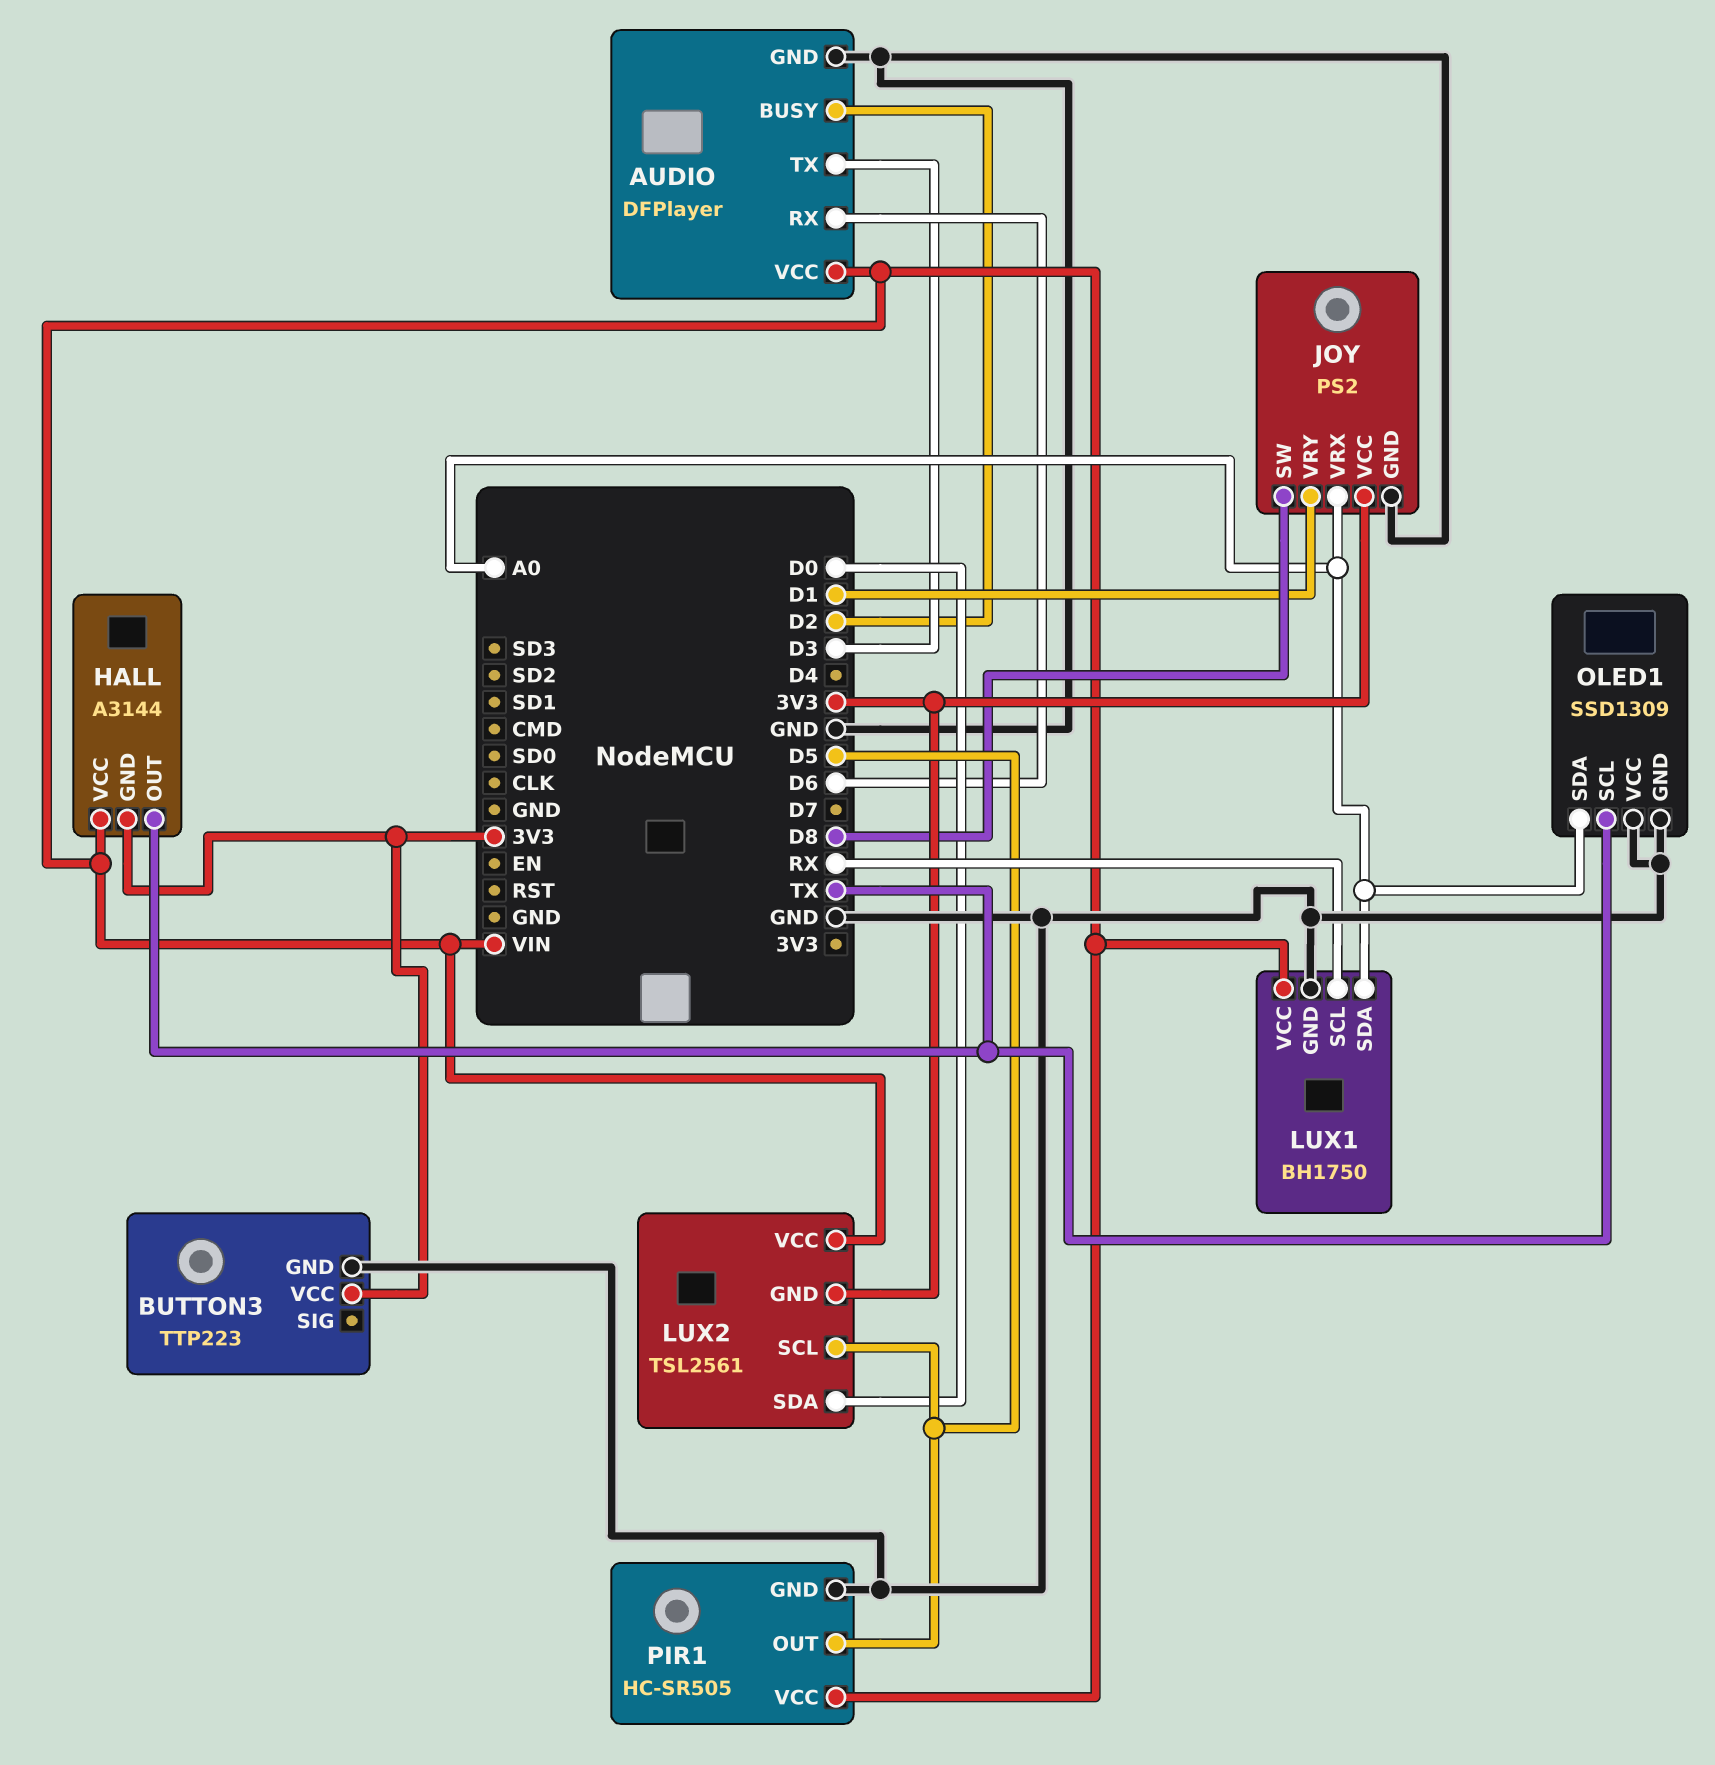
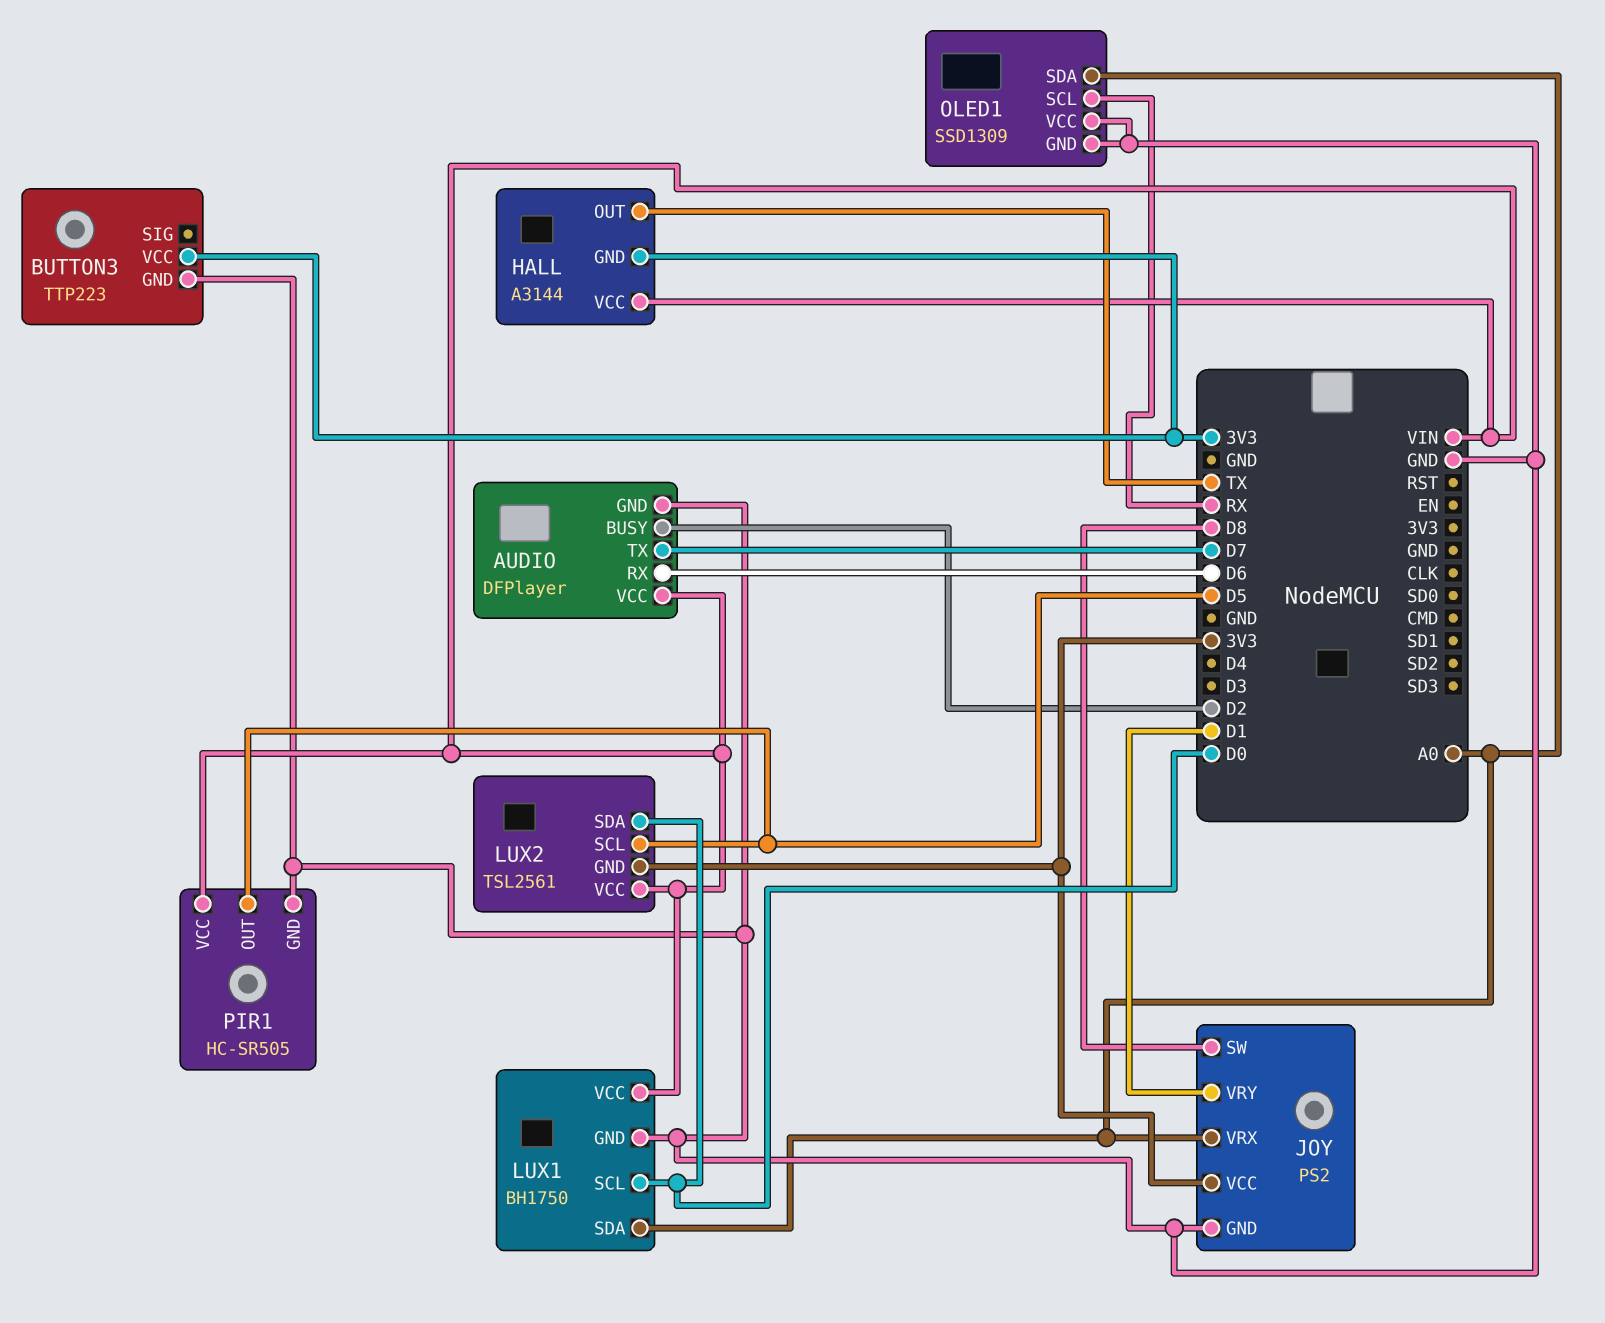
AUDIO pin TX: D3 -> D7
LUX1 pin SCL: RX -> D0
OLED1 pin SCL: TX -> RX

